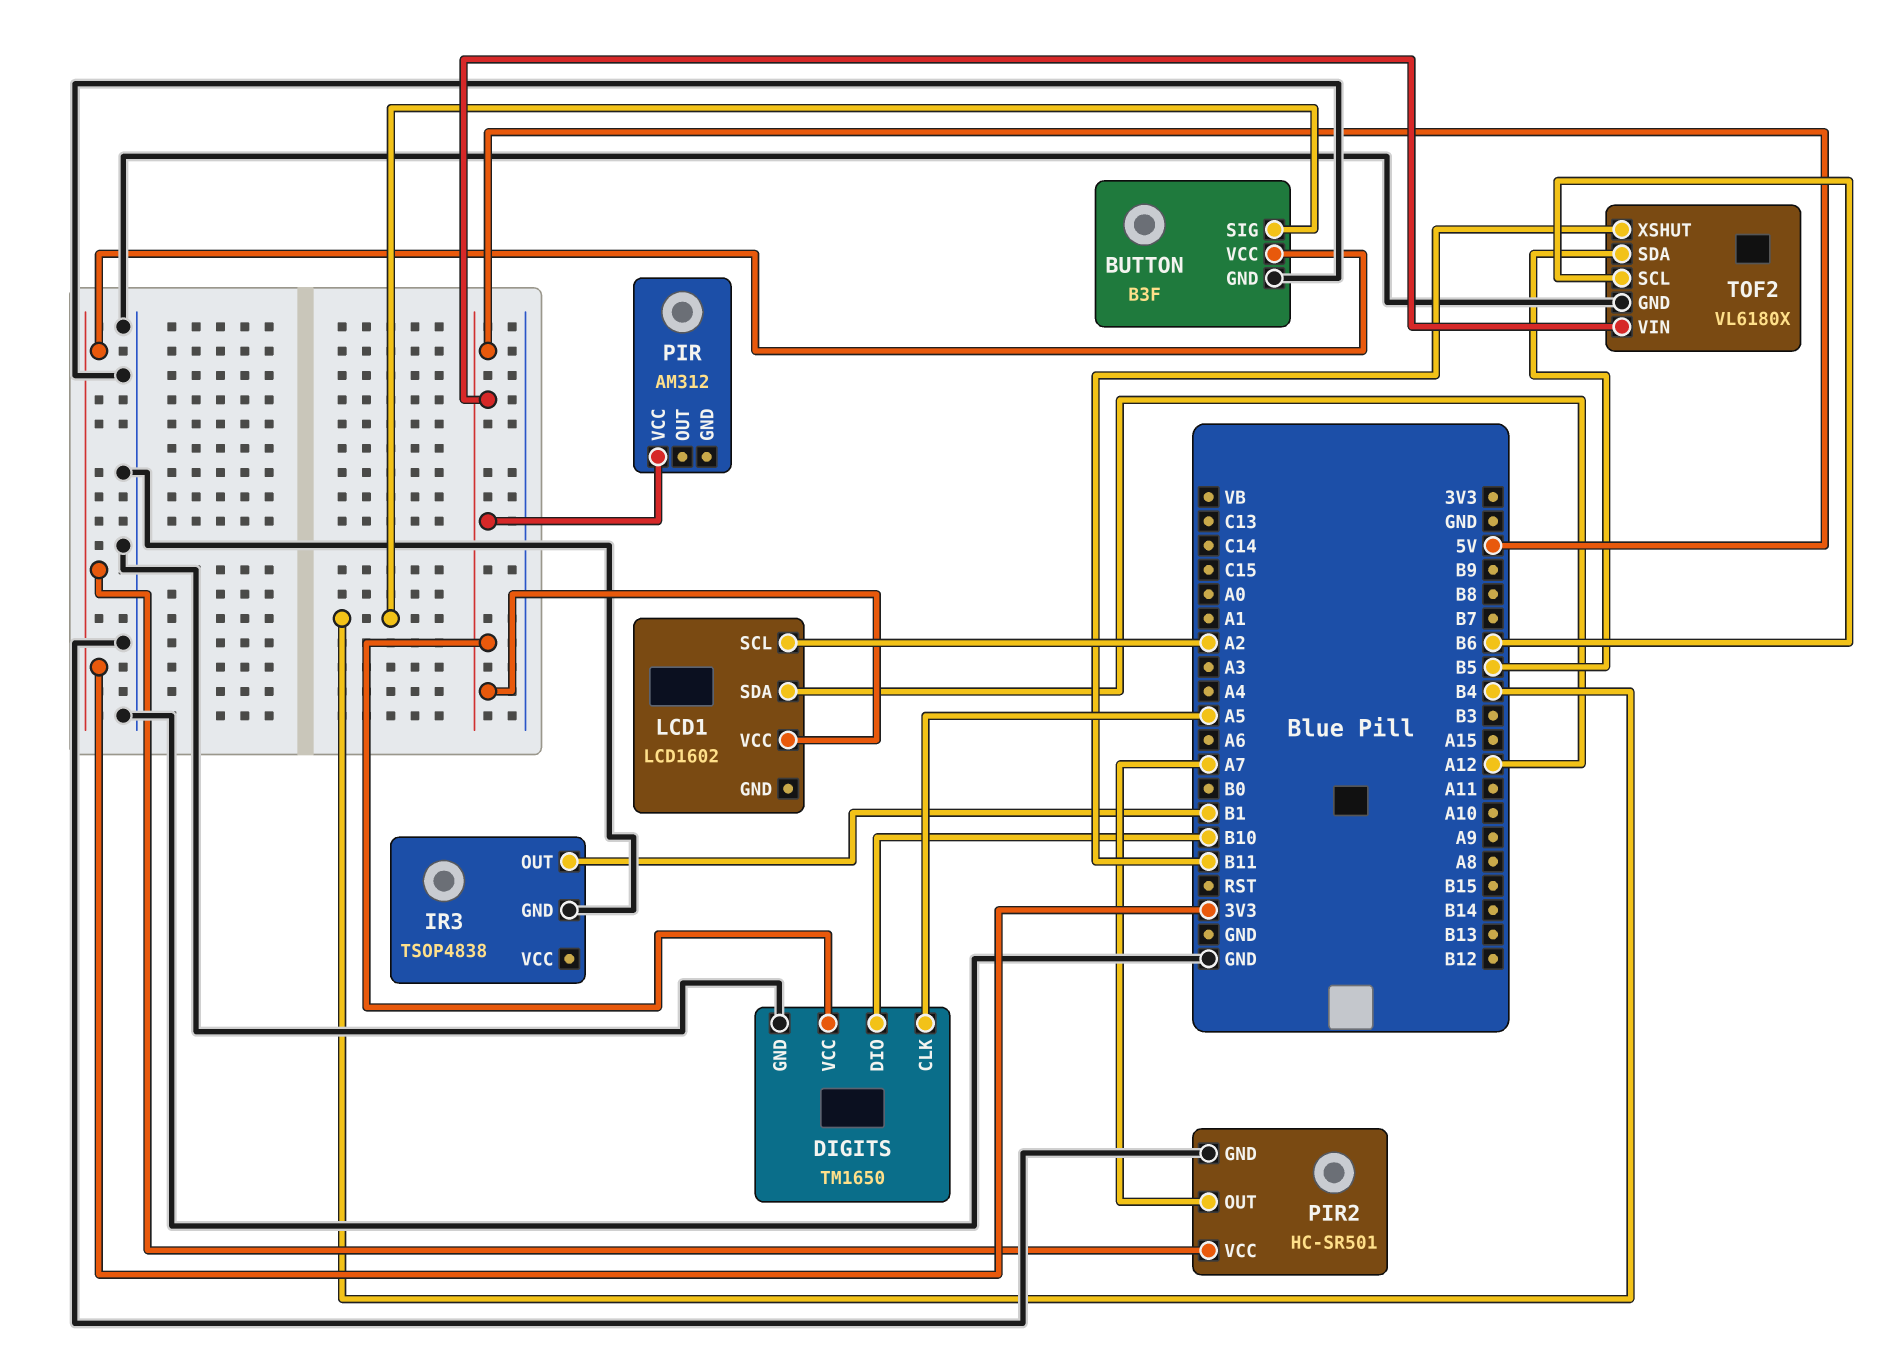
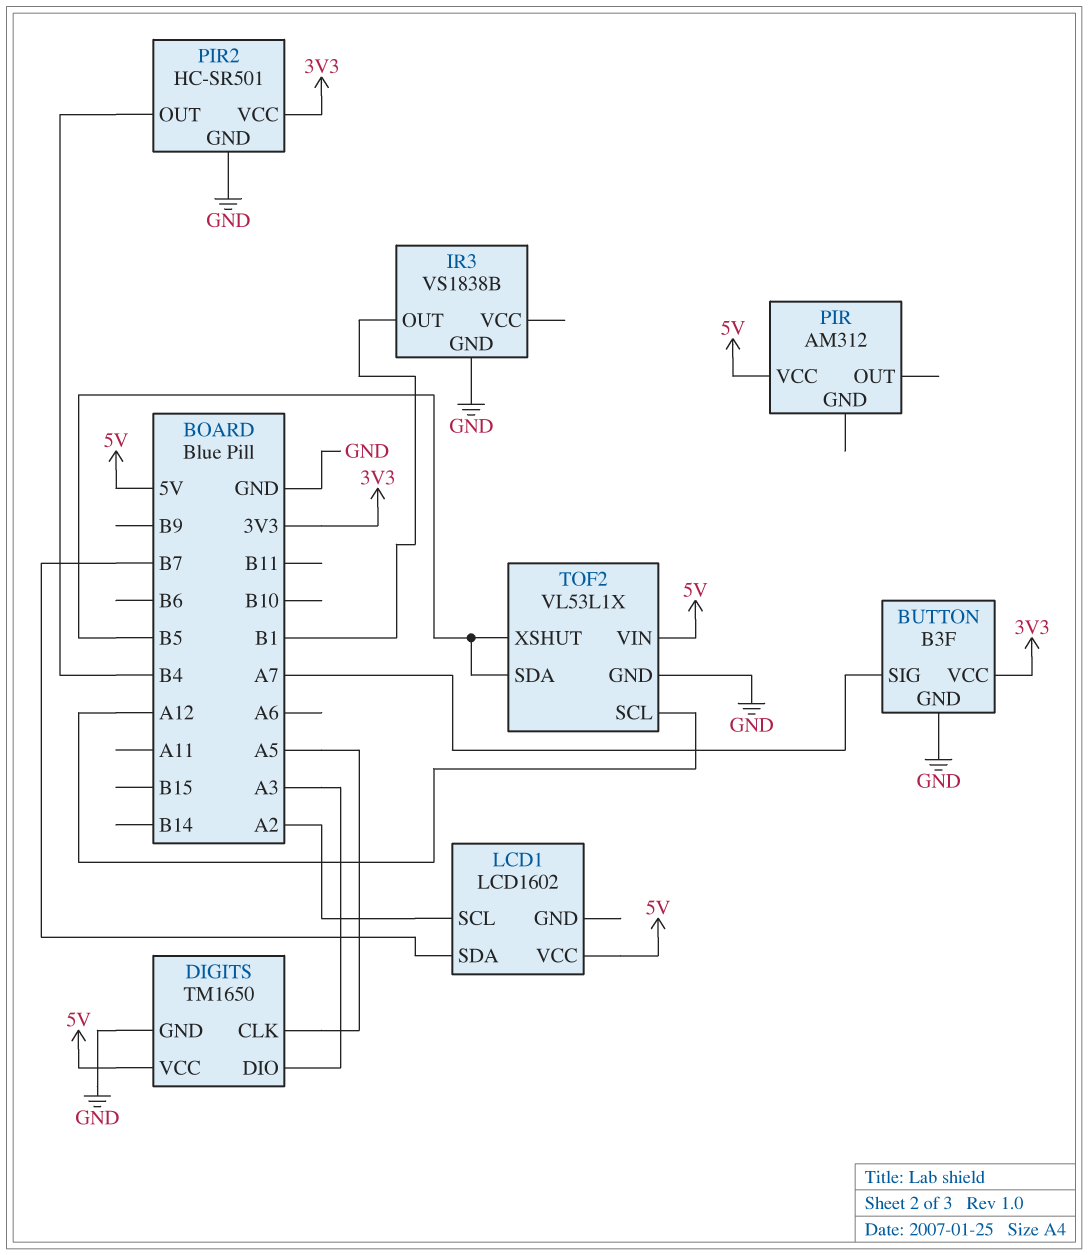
BUTTON pin SIG: B4 -> A7
DIGITS pin DIO: B10 -> A3
IR3: TSOP4838 -> VS1838B
LCD1 pin SDA: A12 -> B7
PIR2 pin OUT: A7 -> B4
TOF2: VL6180X -> VL53L1X
TOF2 pin SCL: B6 -> A12
TOF2 pin XSHUT: B11 -> B5

